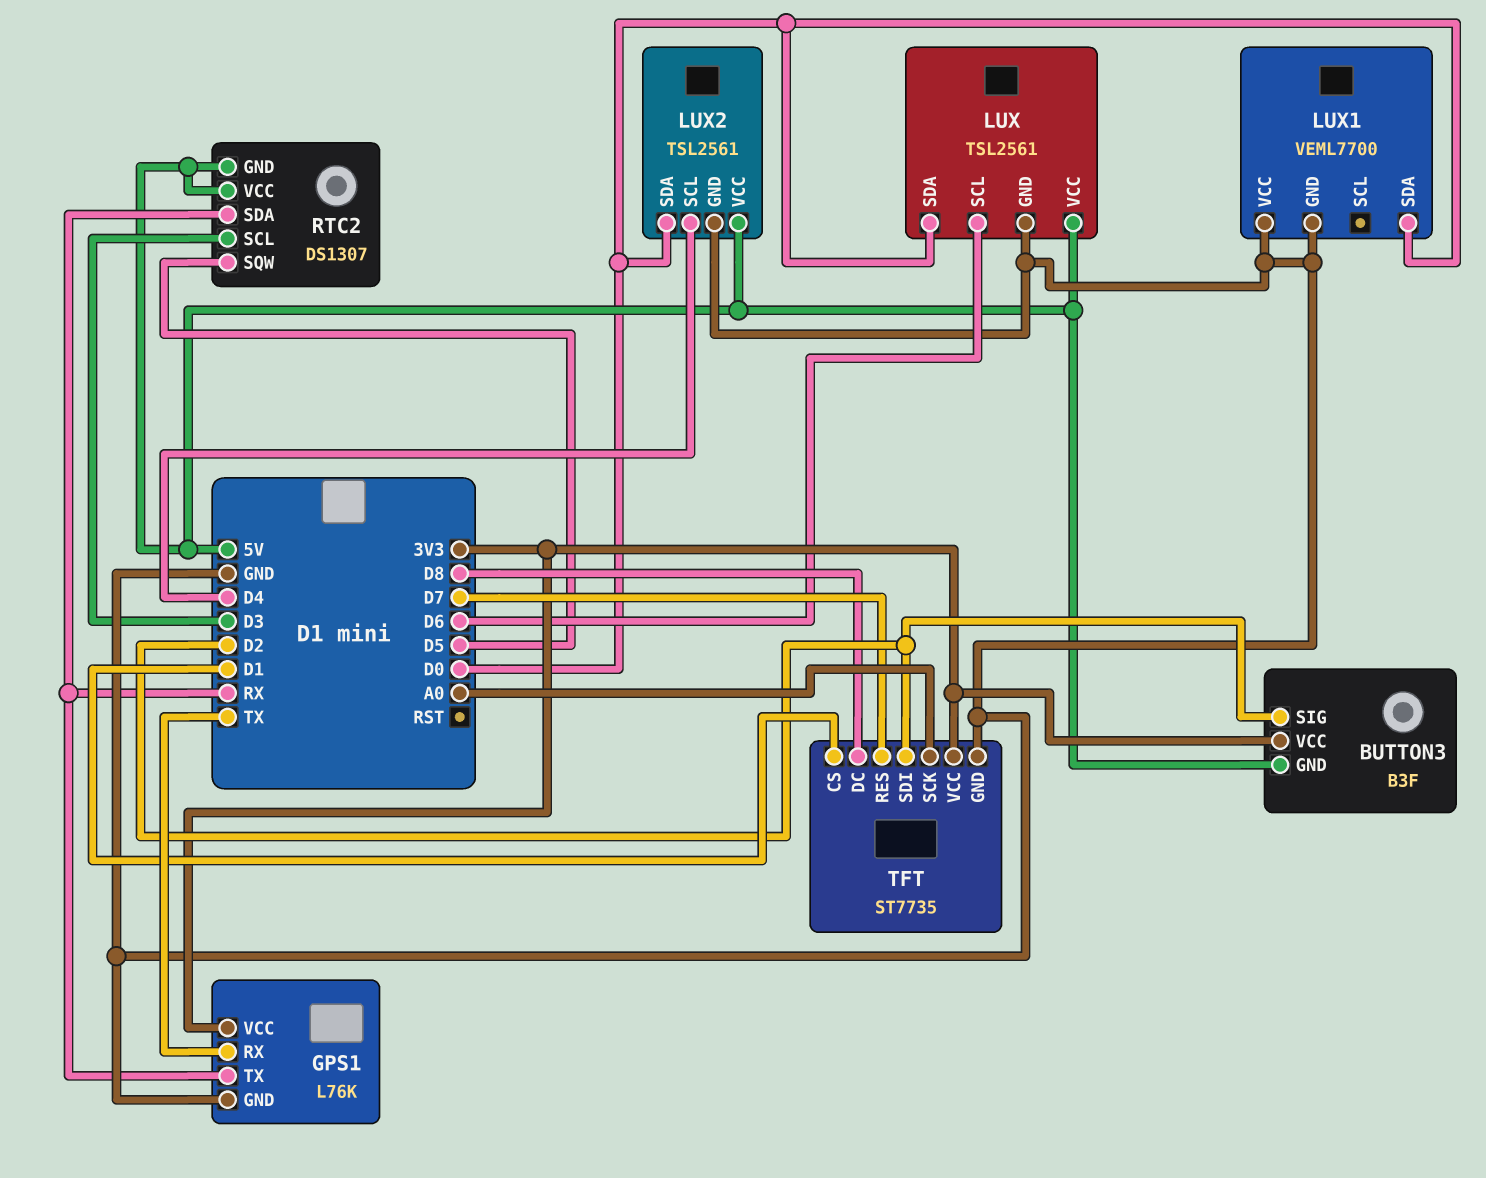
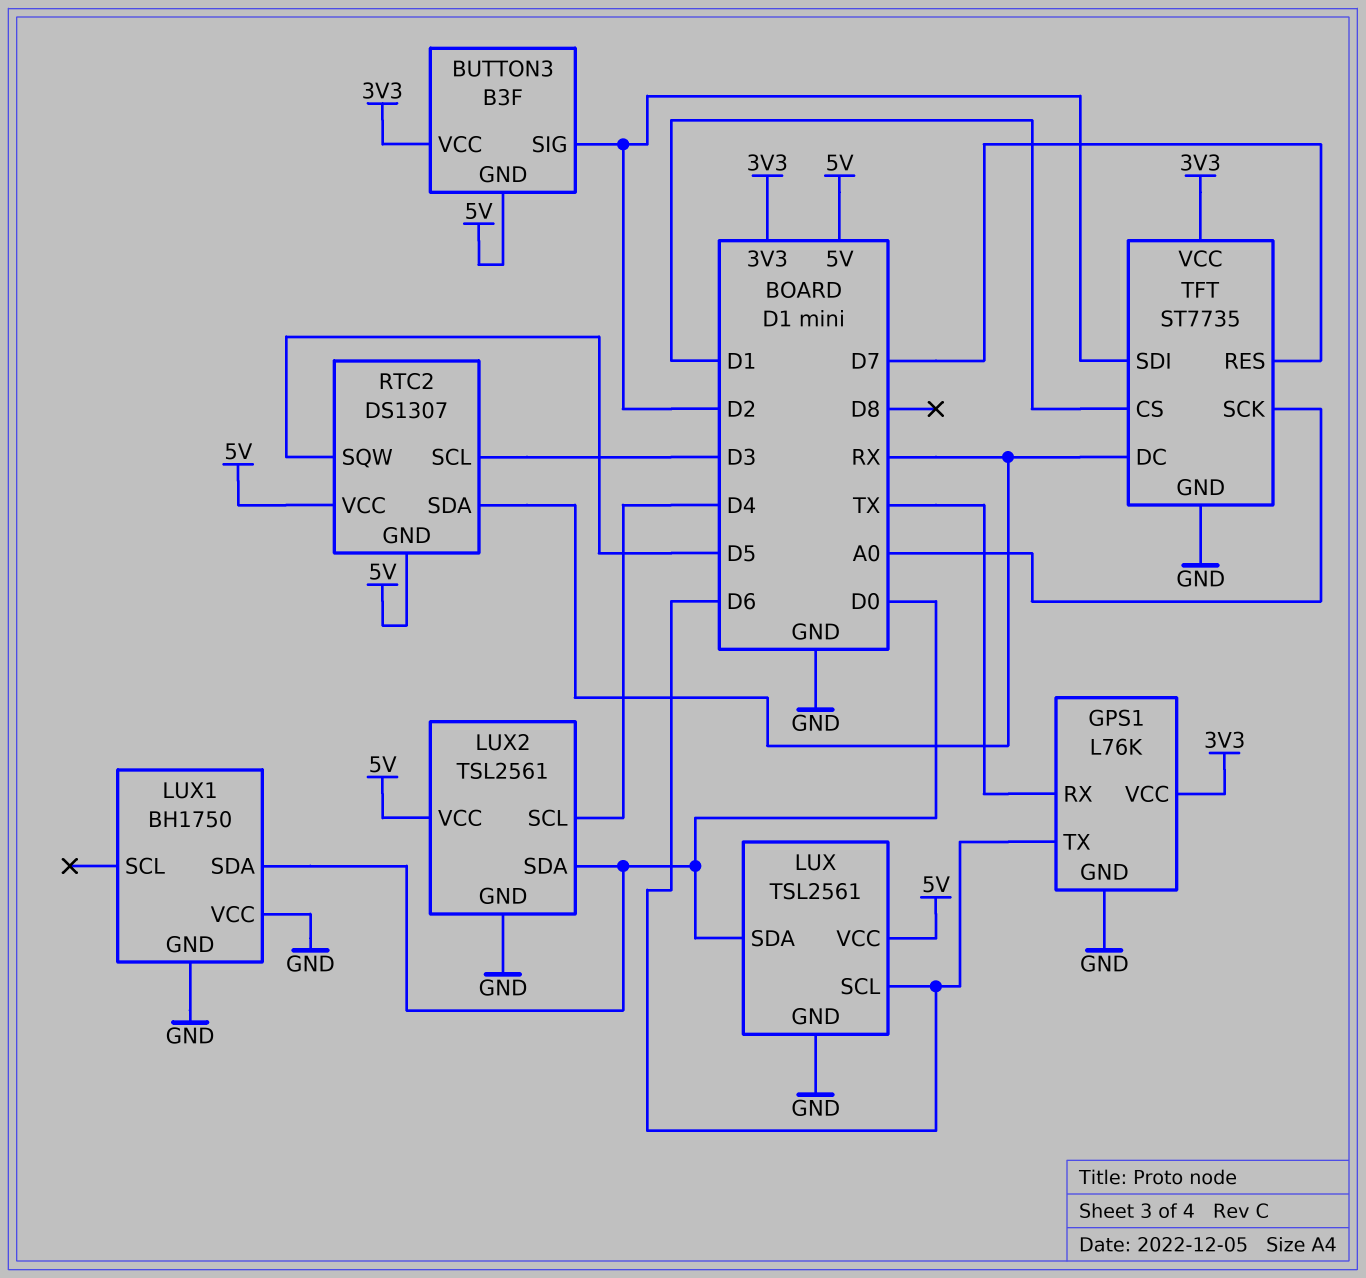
GPS1 pin TX: RX -> D6
LUX1: VEML7700 -> BH1750
TFT pin DC: D8 -> RX

